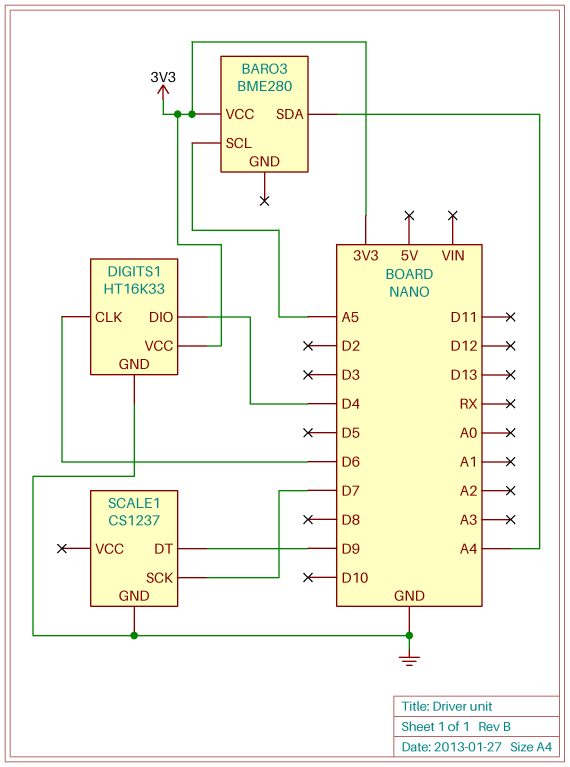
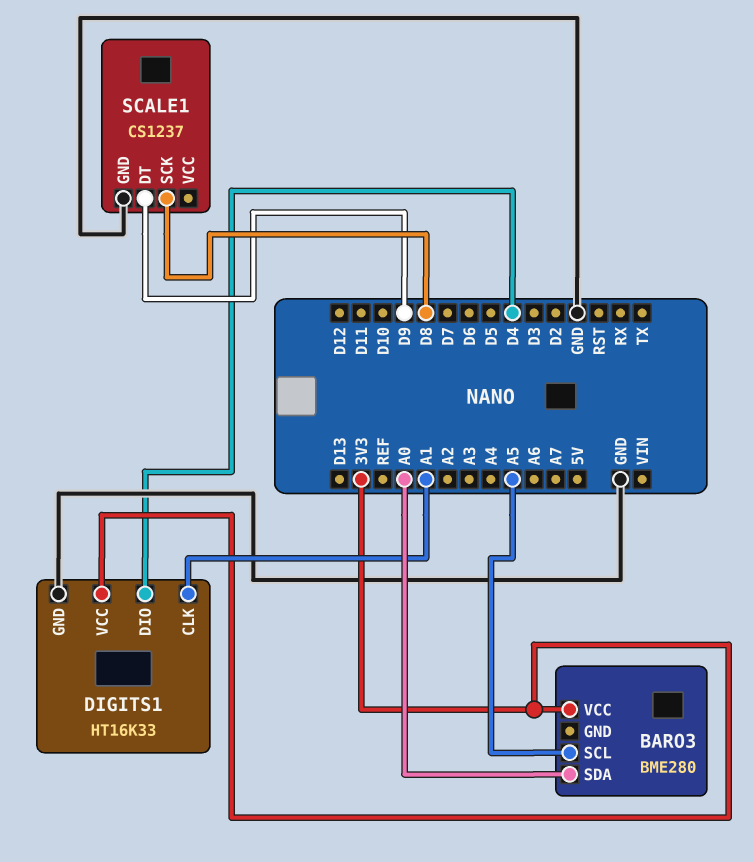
BARO3 pin SDA: A4 -> A0
DIGITS1 pin CLK: D6 -> A1
SCALE1 pin SCK: D7 -> D8

